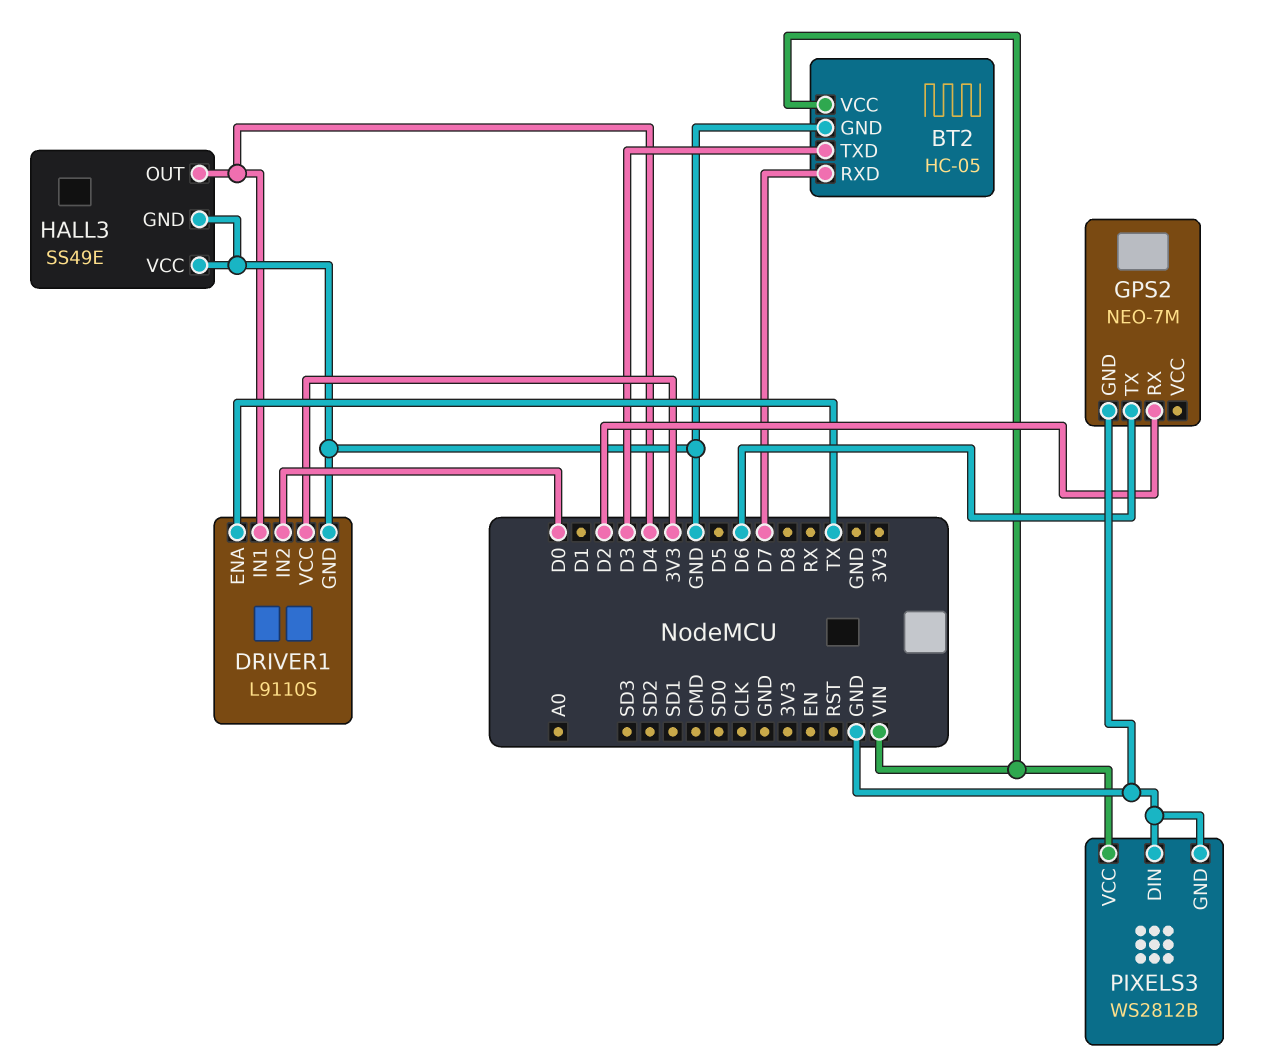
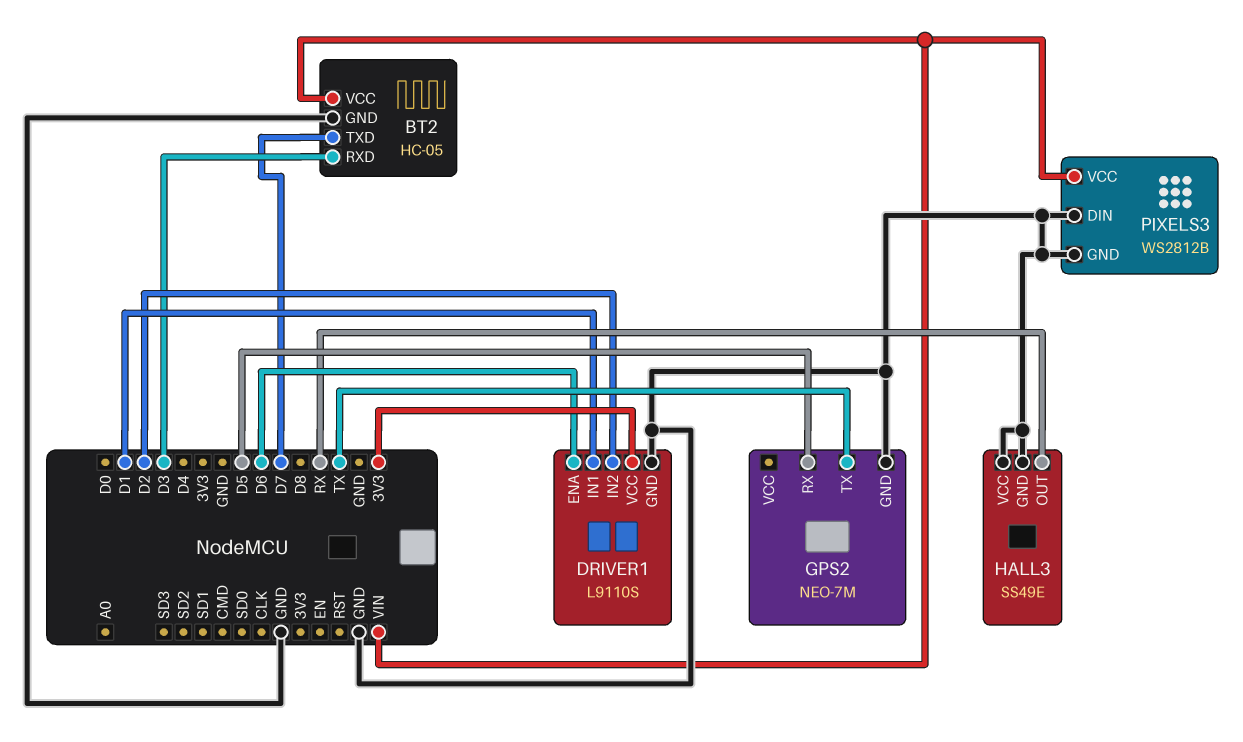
BT2 pin RXD: D7 -> D3
BT2 pin TXD: D3 -> D7
DRIVER1 pin ENA: TX -> D6
DRIVER1 pin IN1: D4 -> D1
DRIVER1 pin IN2: D0 -> D2
GPS2 pin RX: D2 -> D5
GPS2 pin TX: D6 -> TX
HALL3 pin OUT: D4 -> RX

